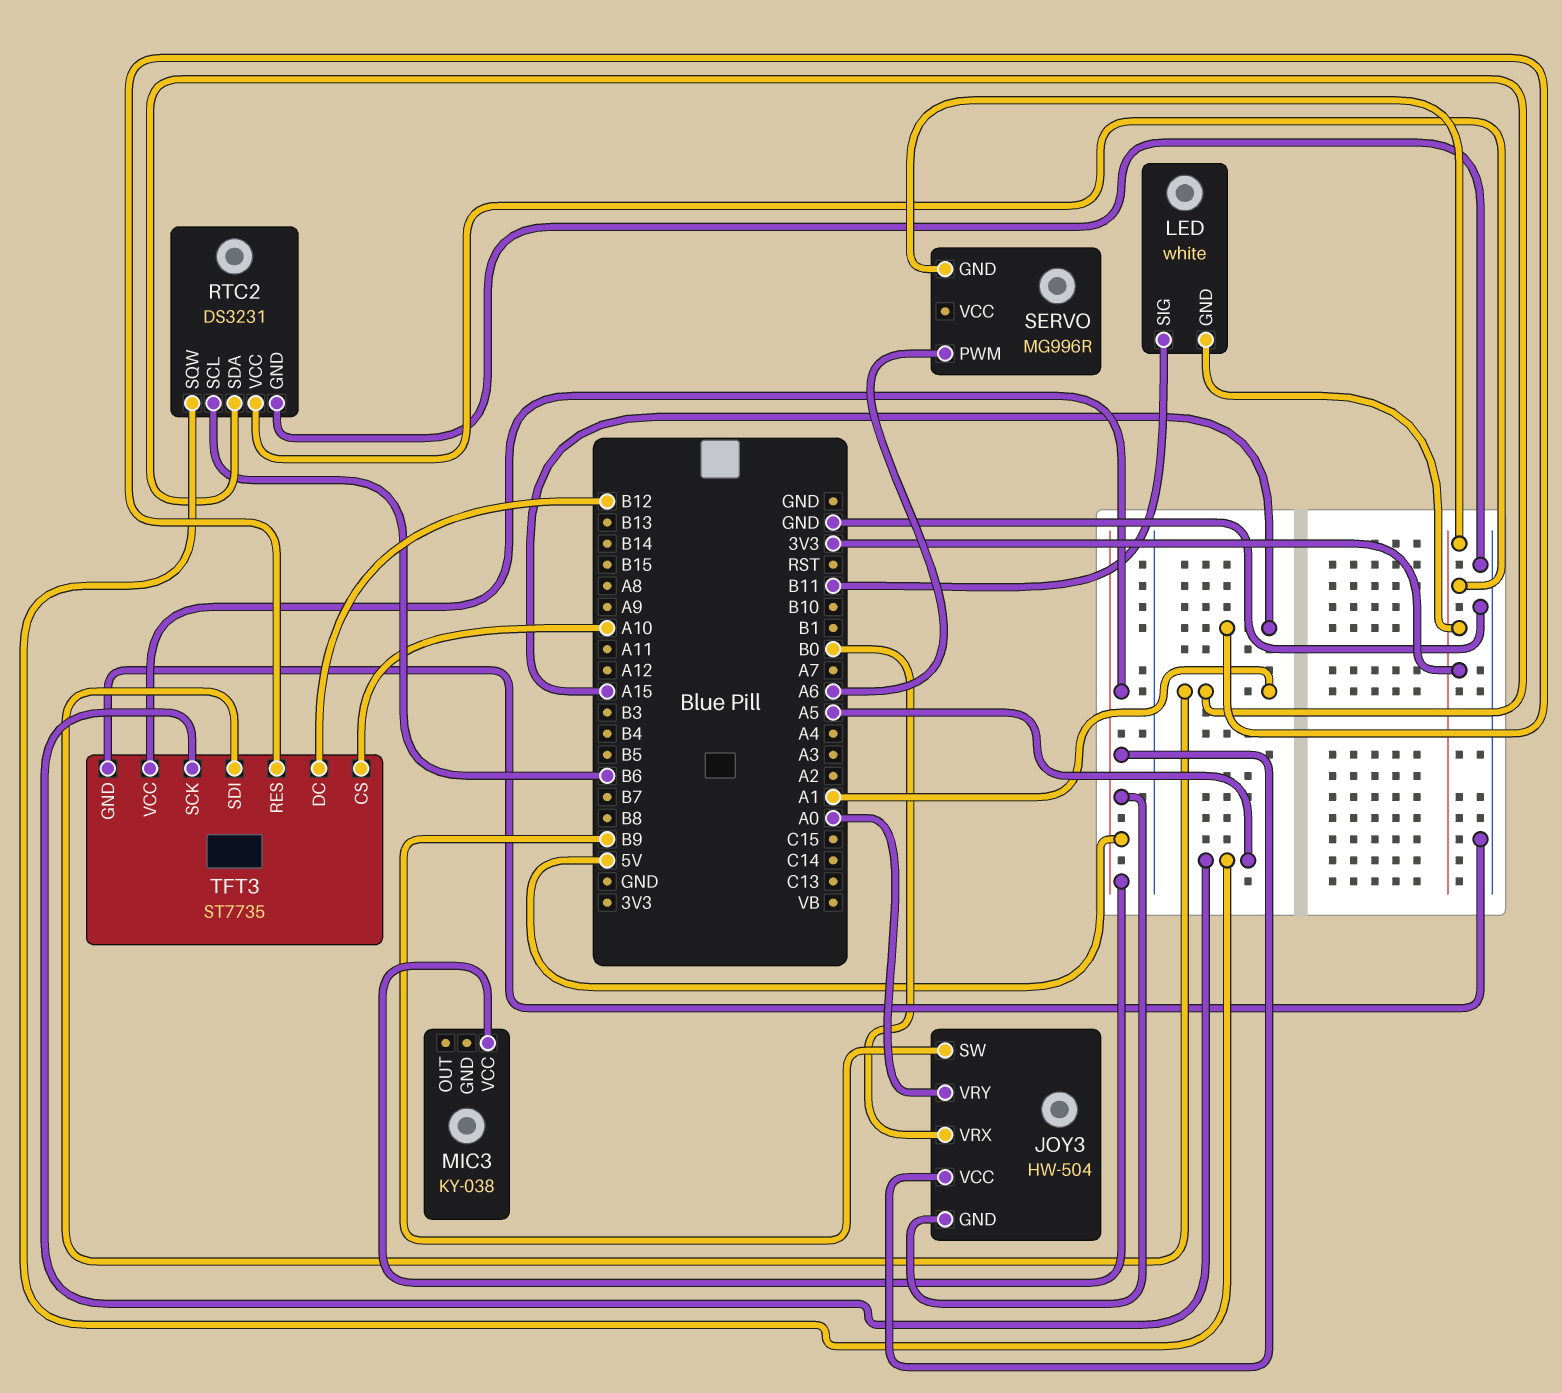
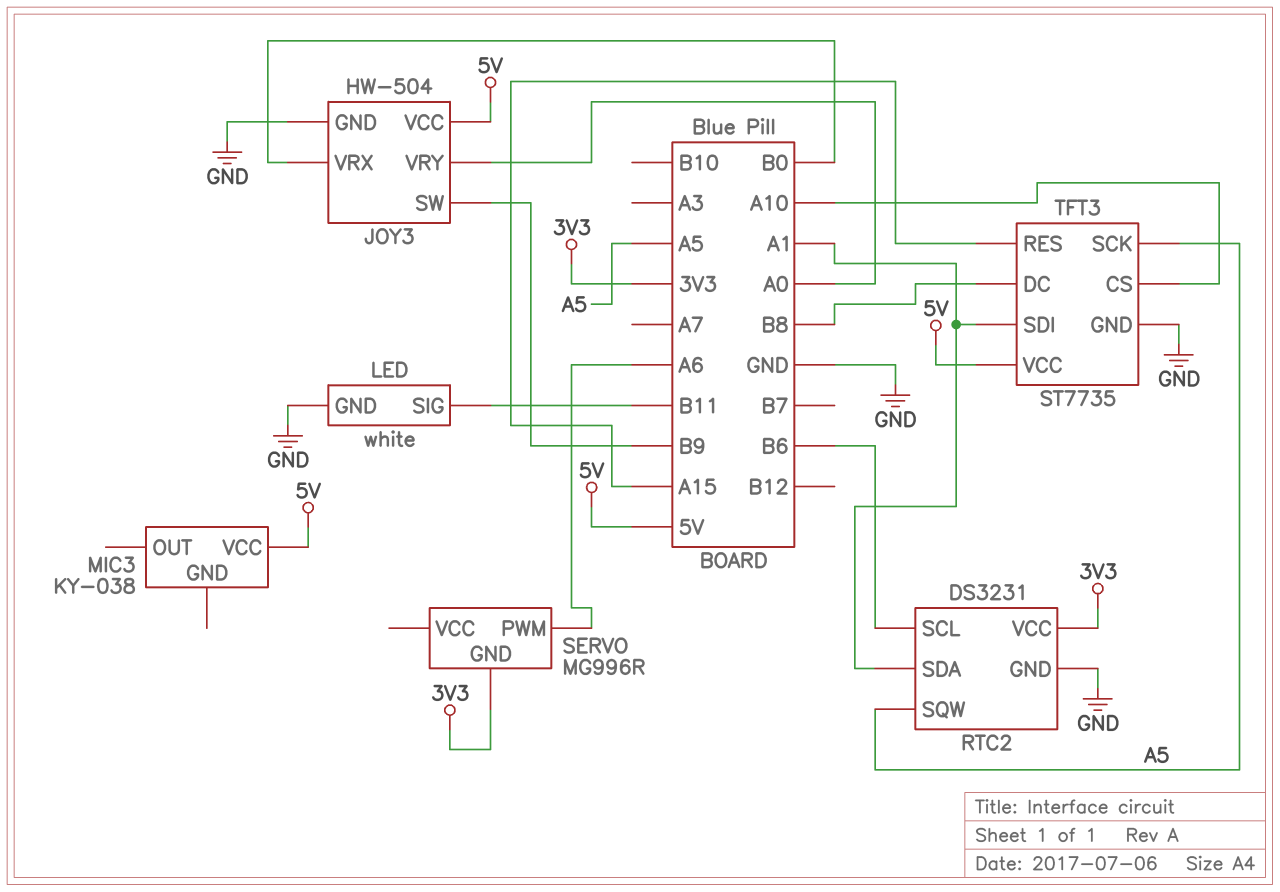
JOY3 pin GND: 5V -> GND
LED pin GND: 3V3 -> GND
TFT3 pin DC: B12 -> B8

